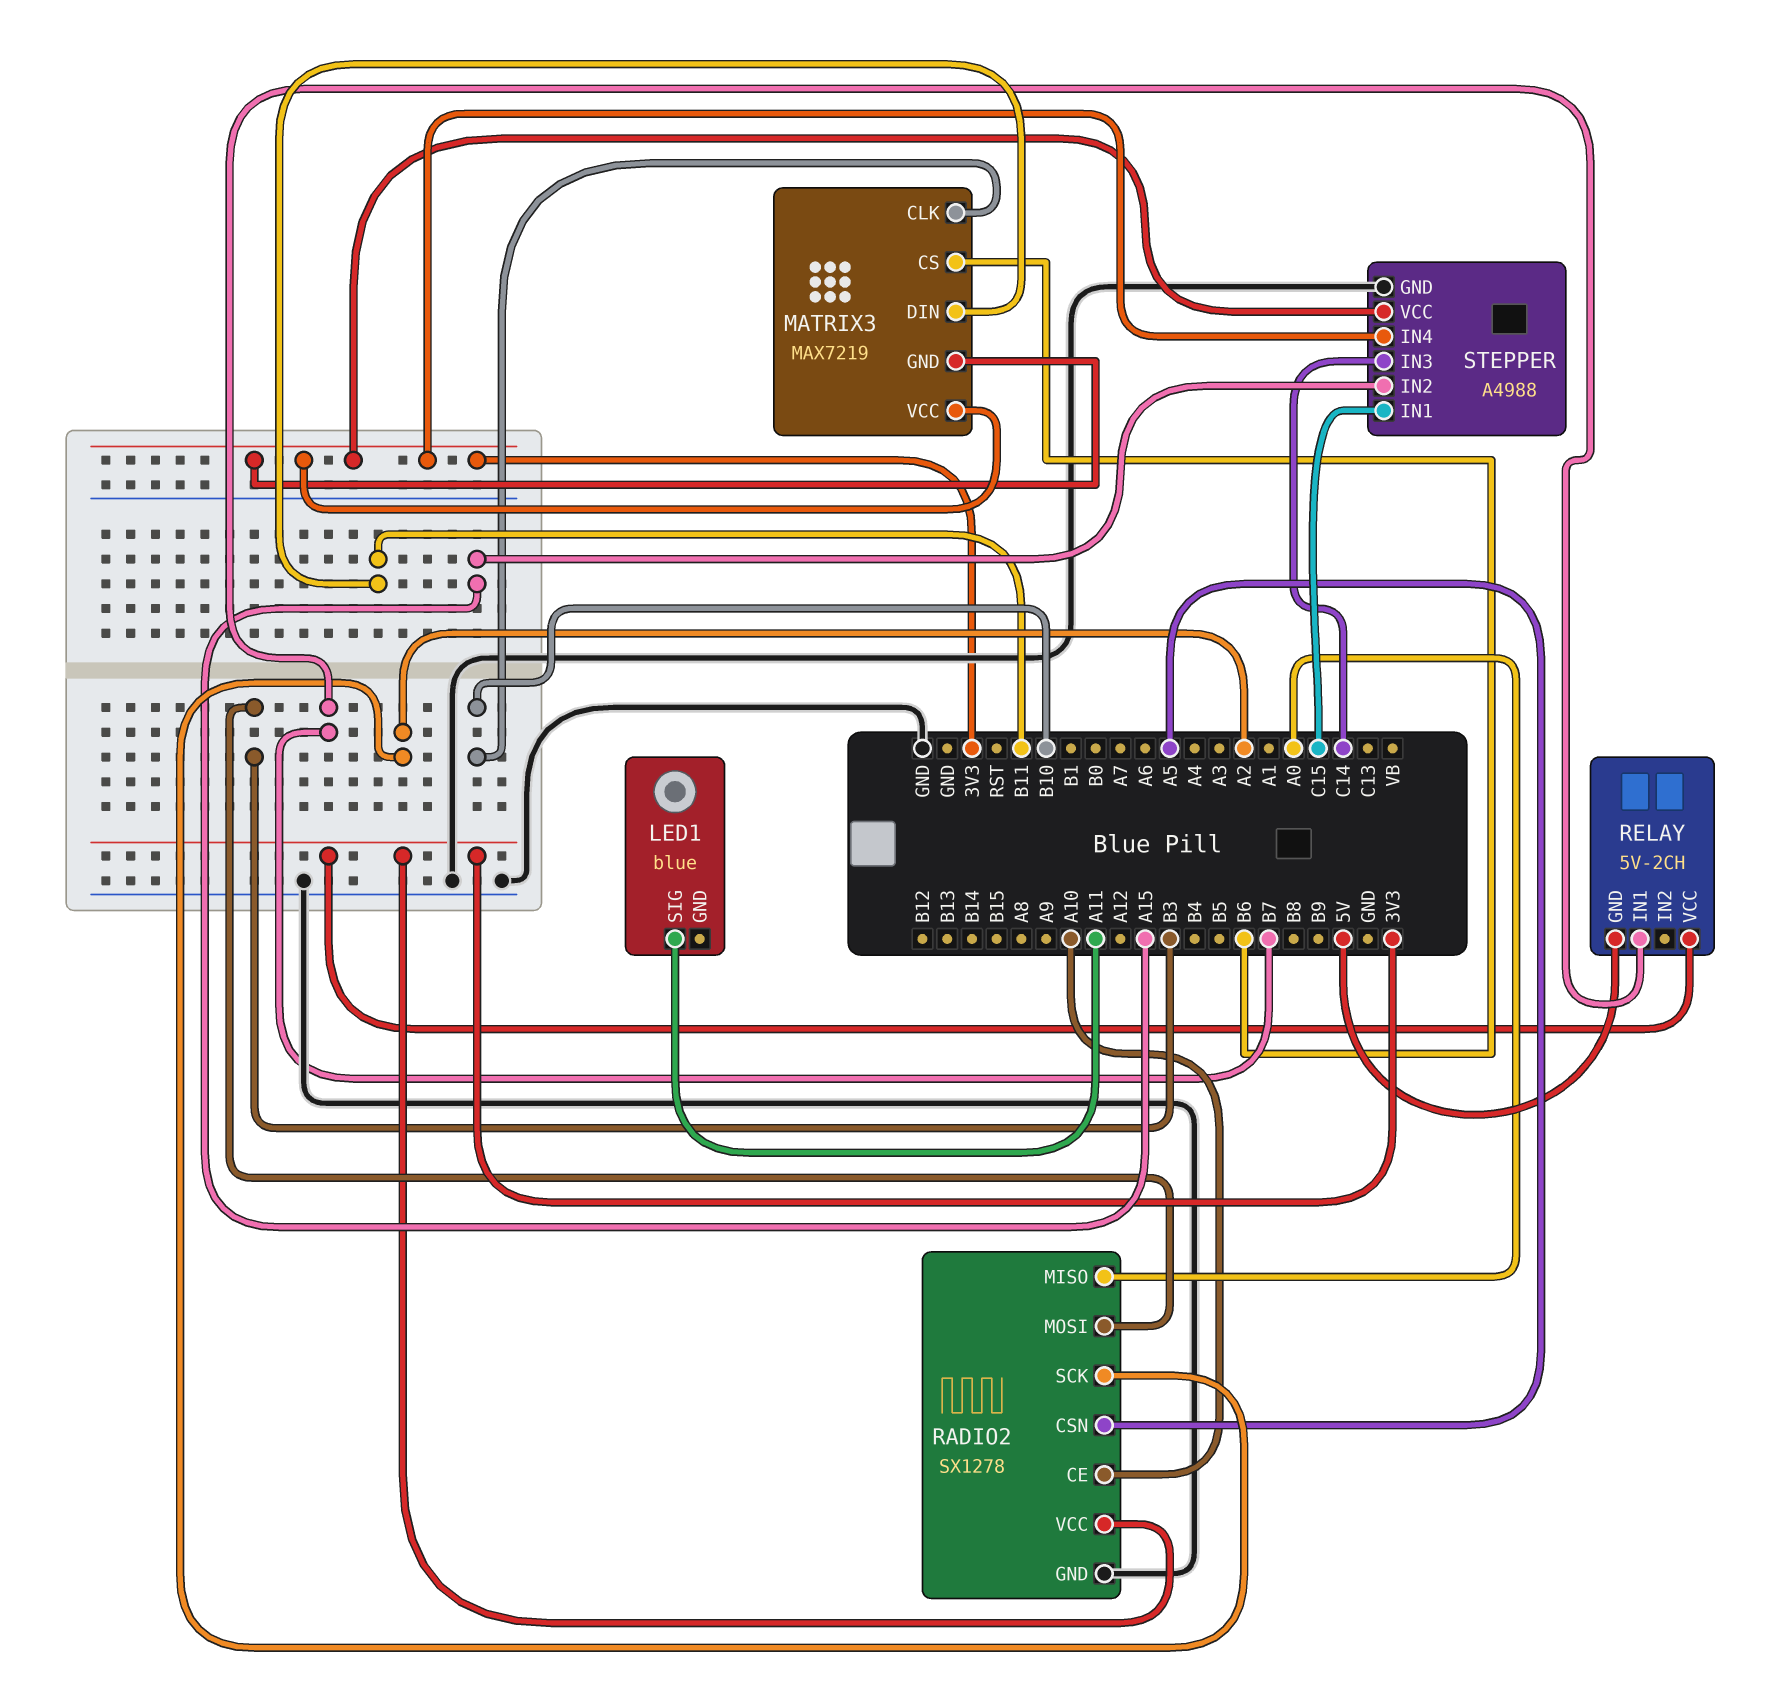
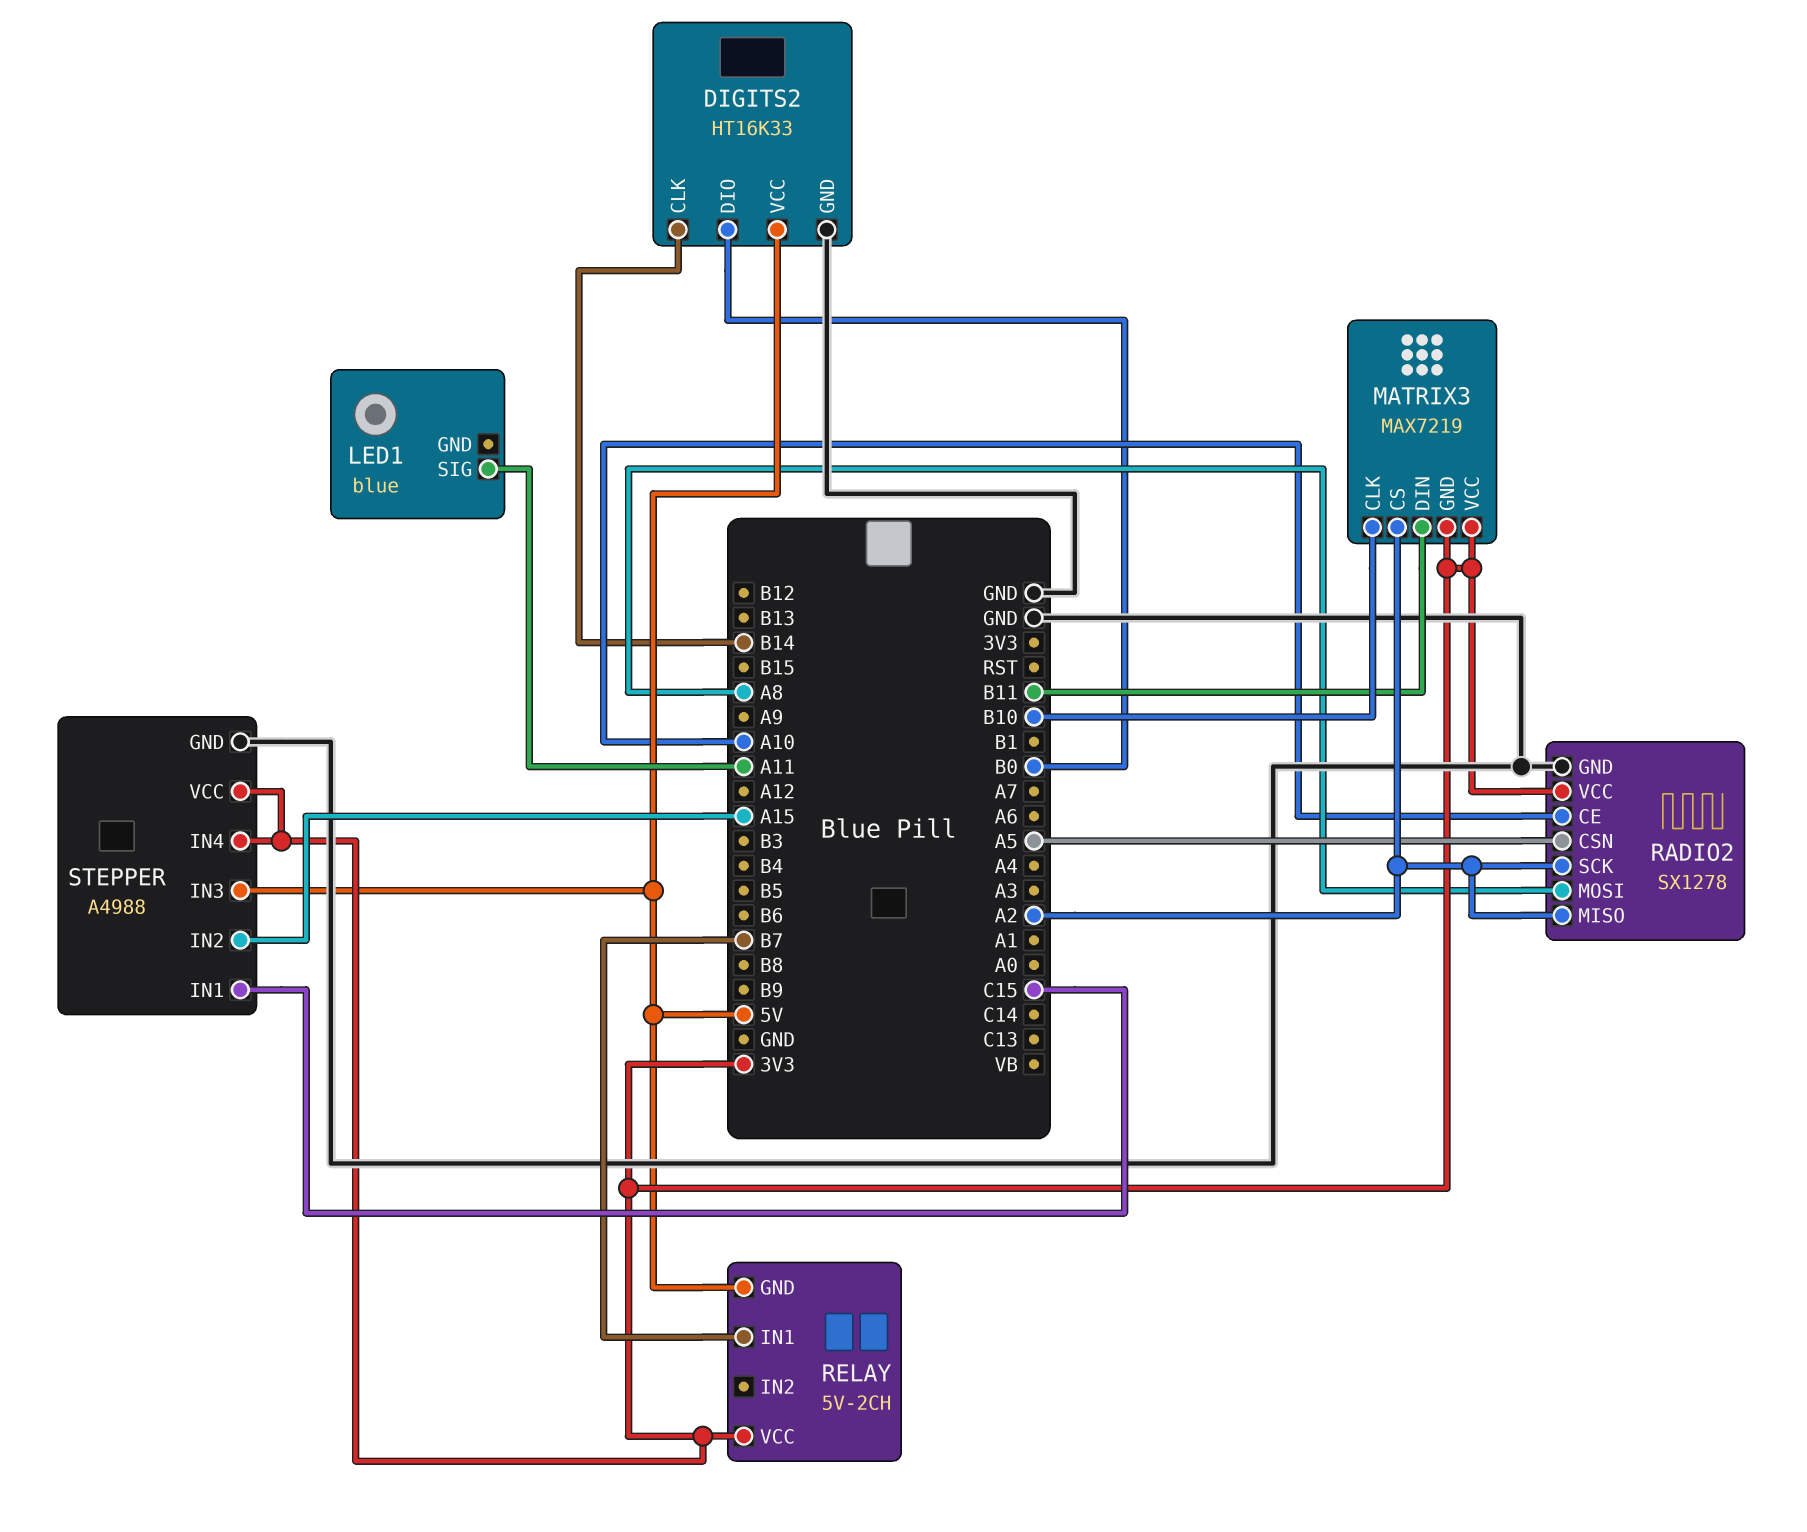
DIGITS2: none -> HT16K33
DIGITS2 pin CLK: none -> B14
DIGITS2 pin DIO: none -> B0
DIGITS2 pin GND: none -> GND
DIGITS2 pin VCC: none -> 5V
MATRIX3 pin CS: B6 -> A2
RADIO2 pin MISO: A0 -> A2
RADIO2 pin MOSI: B3 -> A8
STEPPER pin IN3: C14 -> 5V

